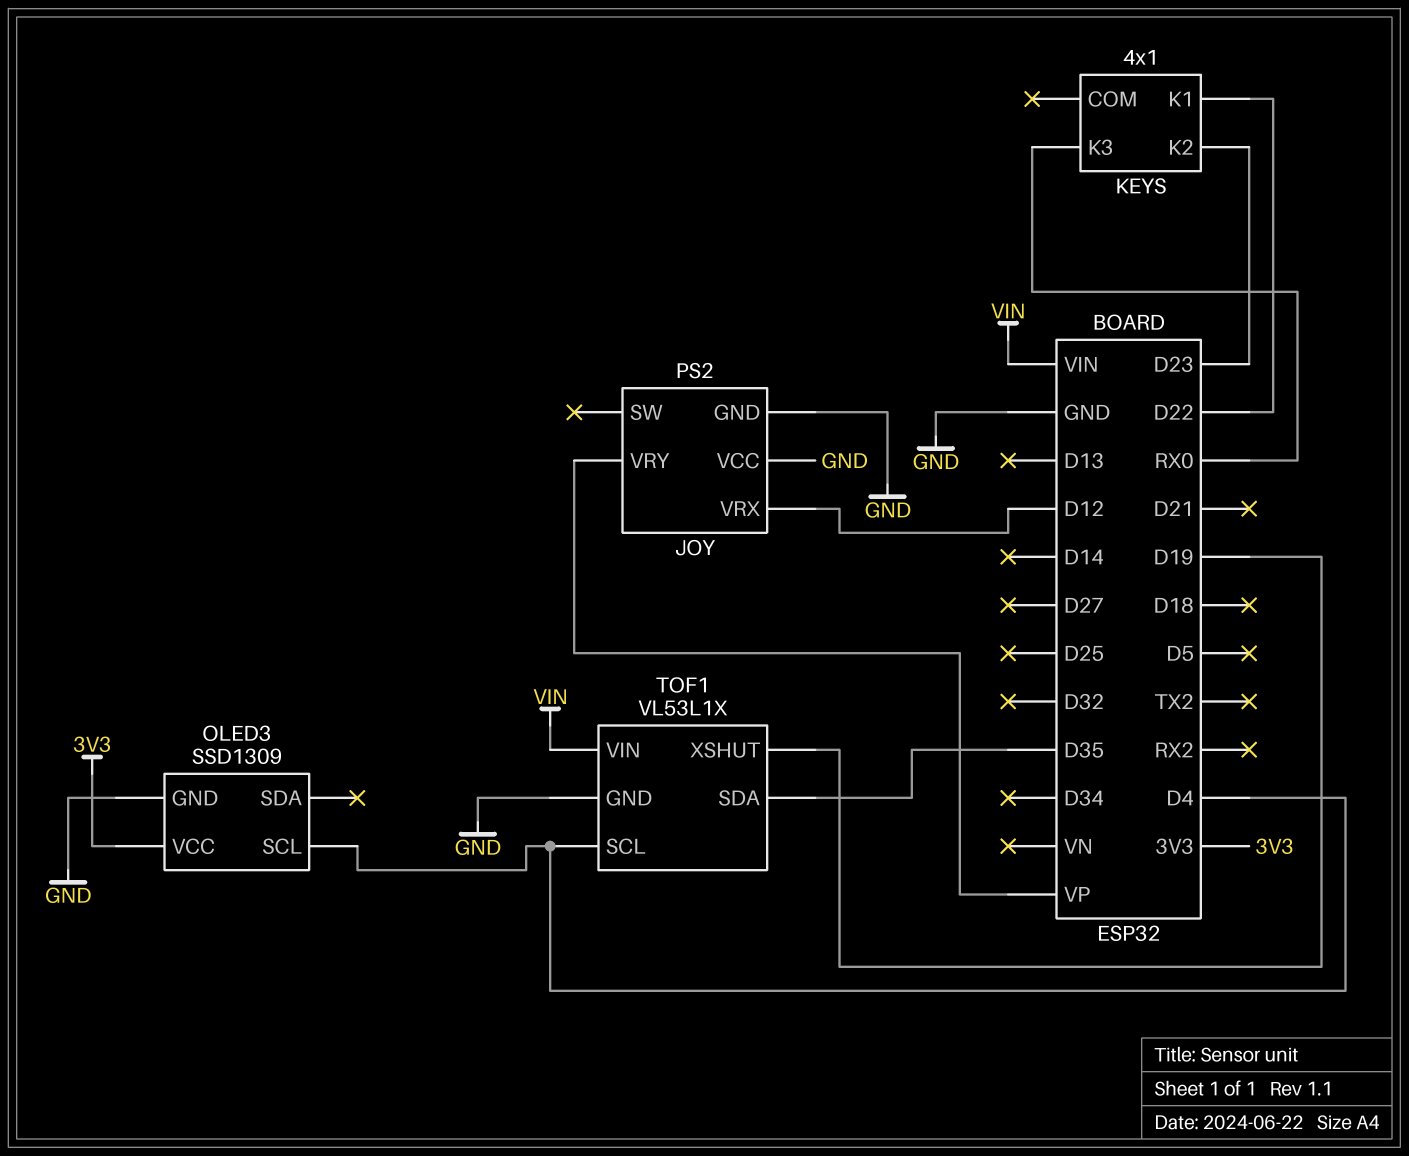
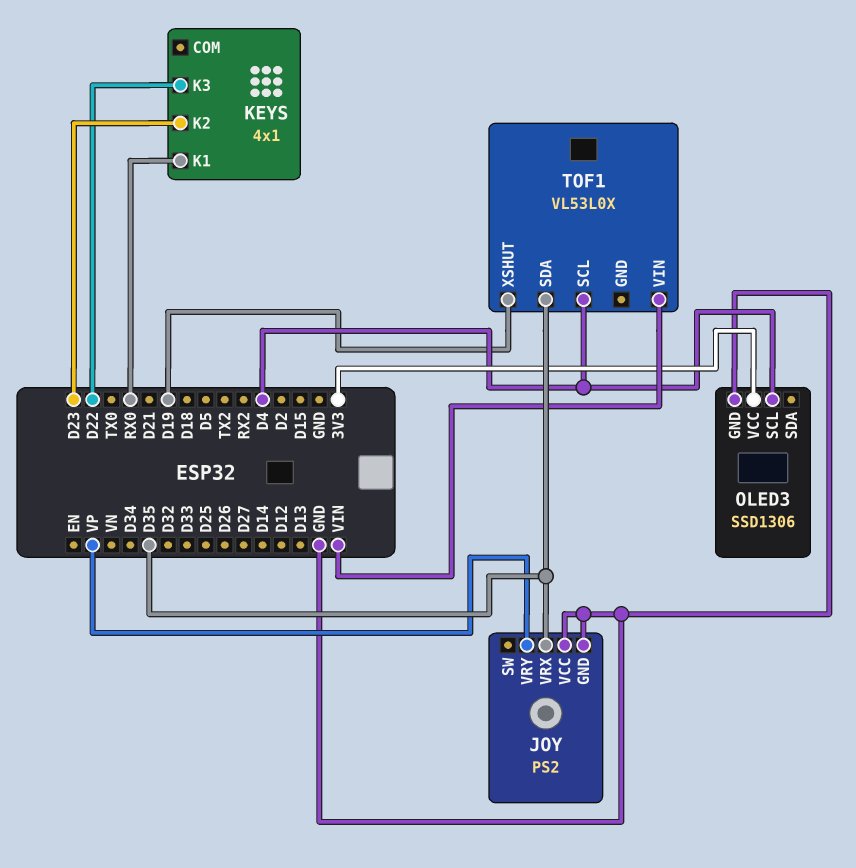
JOY pin VRX: D12 -> D35
KEYS pin K1: D22 -> RX0
KEYS pin K3: RX0 -> D22
OLED3: SSD1309 -> SSD1306
TOF1: VL53L1X -> VL53L0X
TOF1 pin GND: GND -> none

